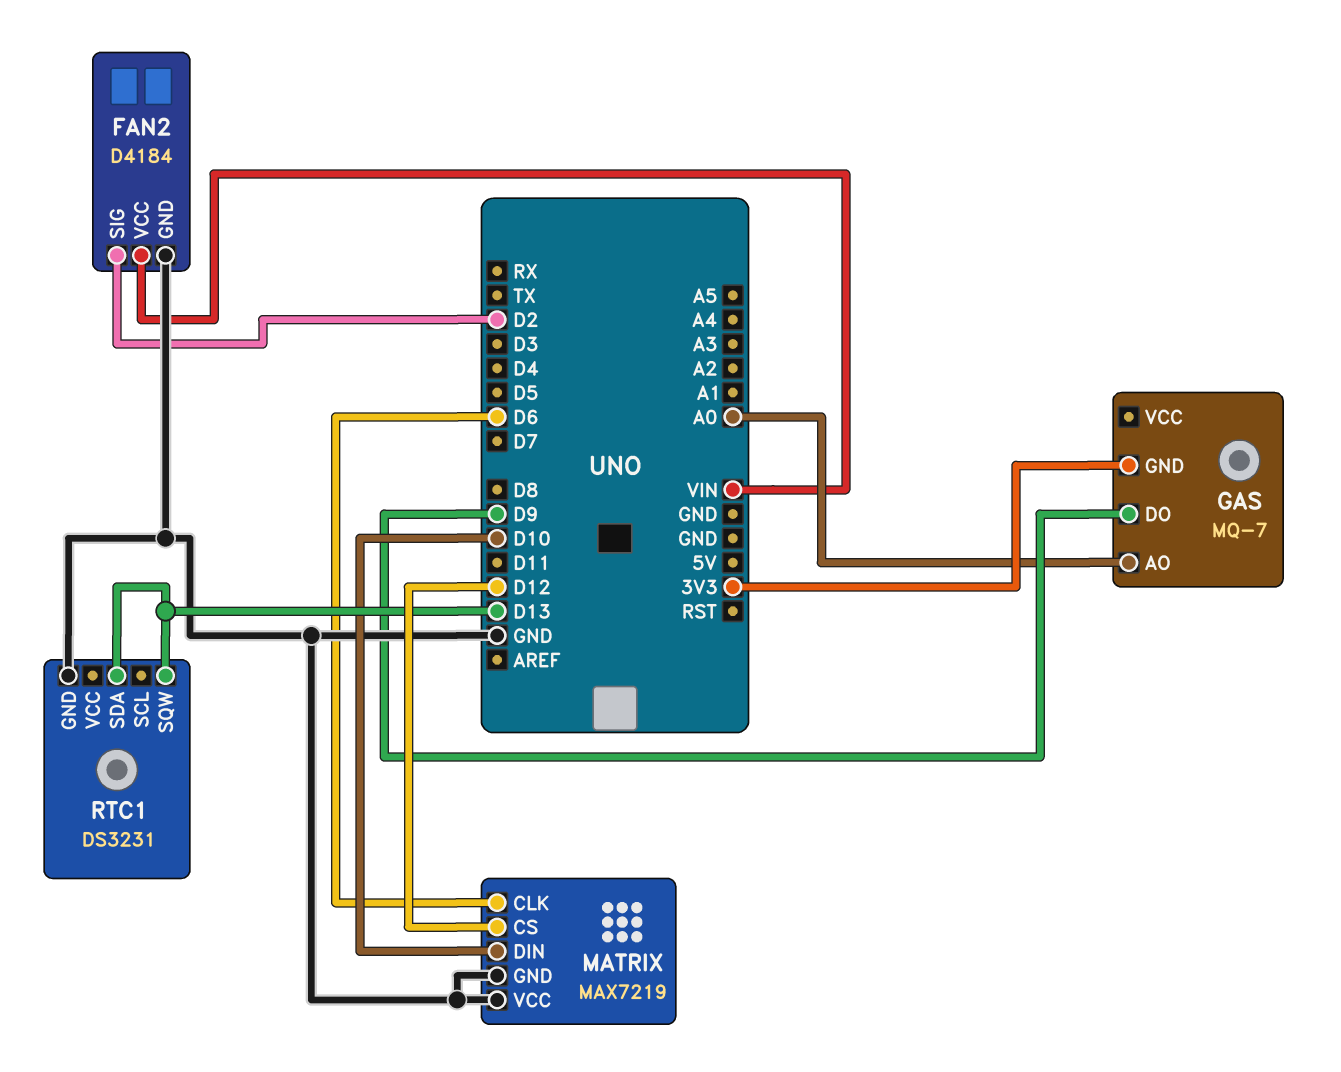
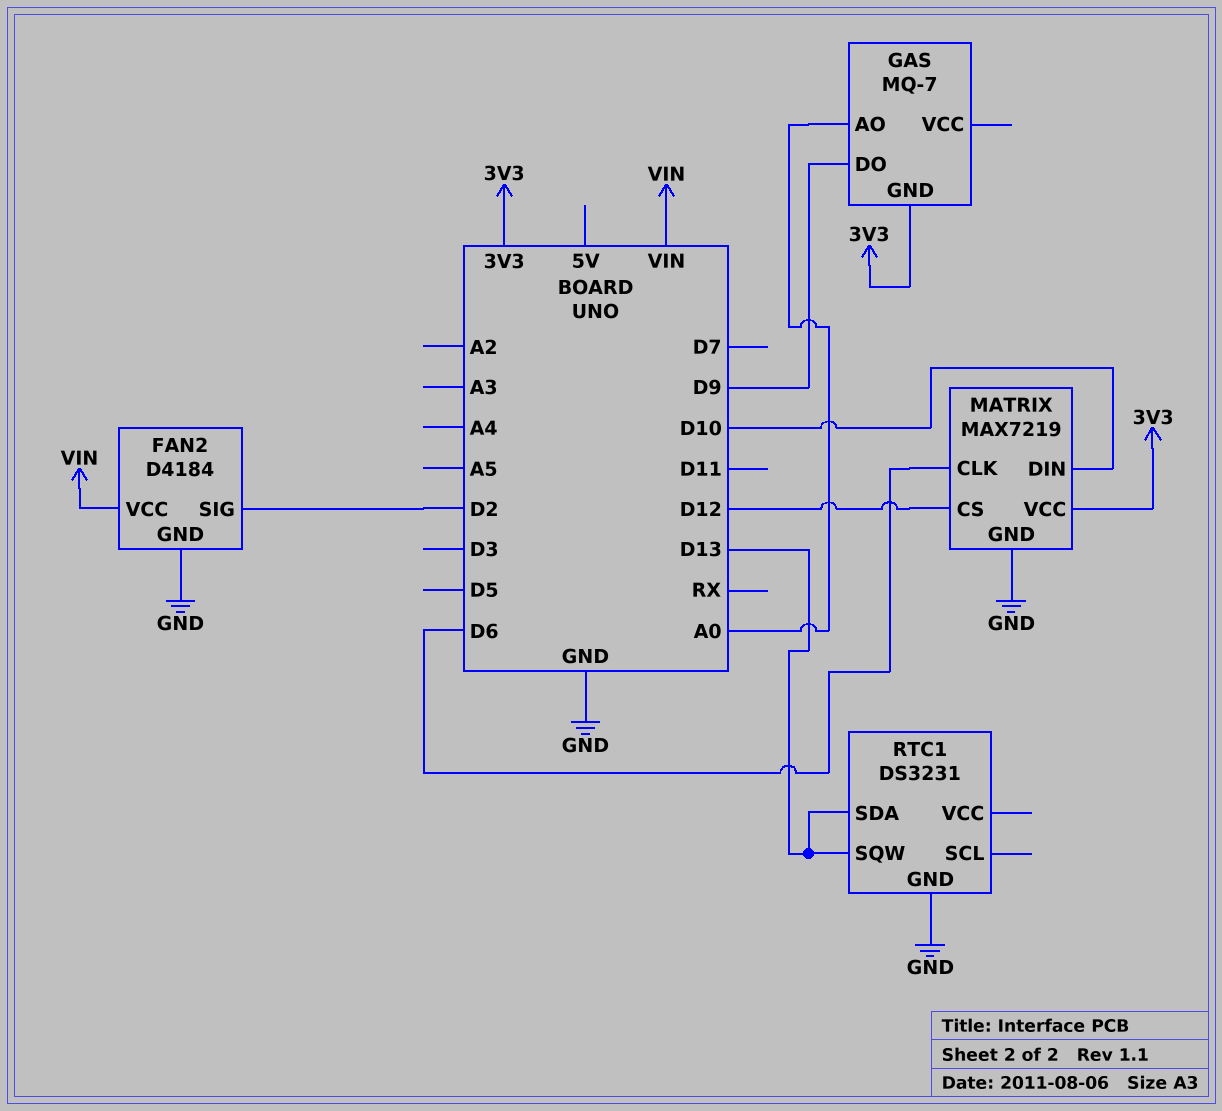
MATRIX pin VCC: GND -> 3V3

